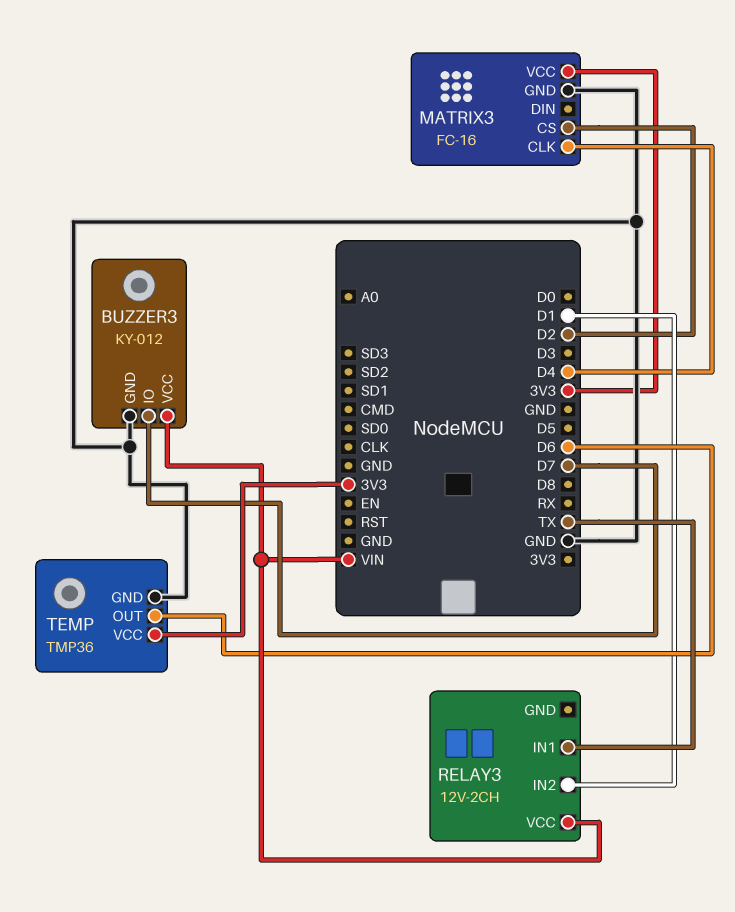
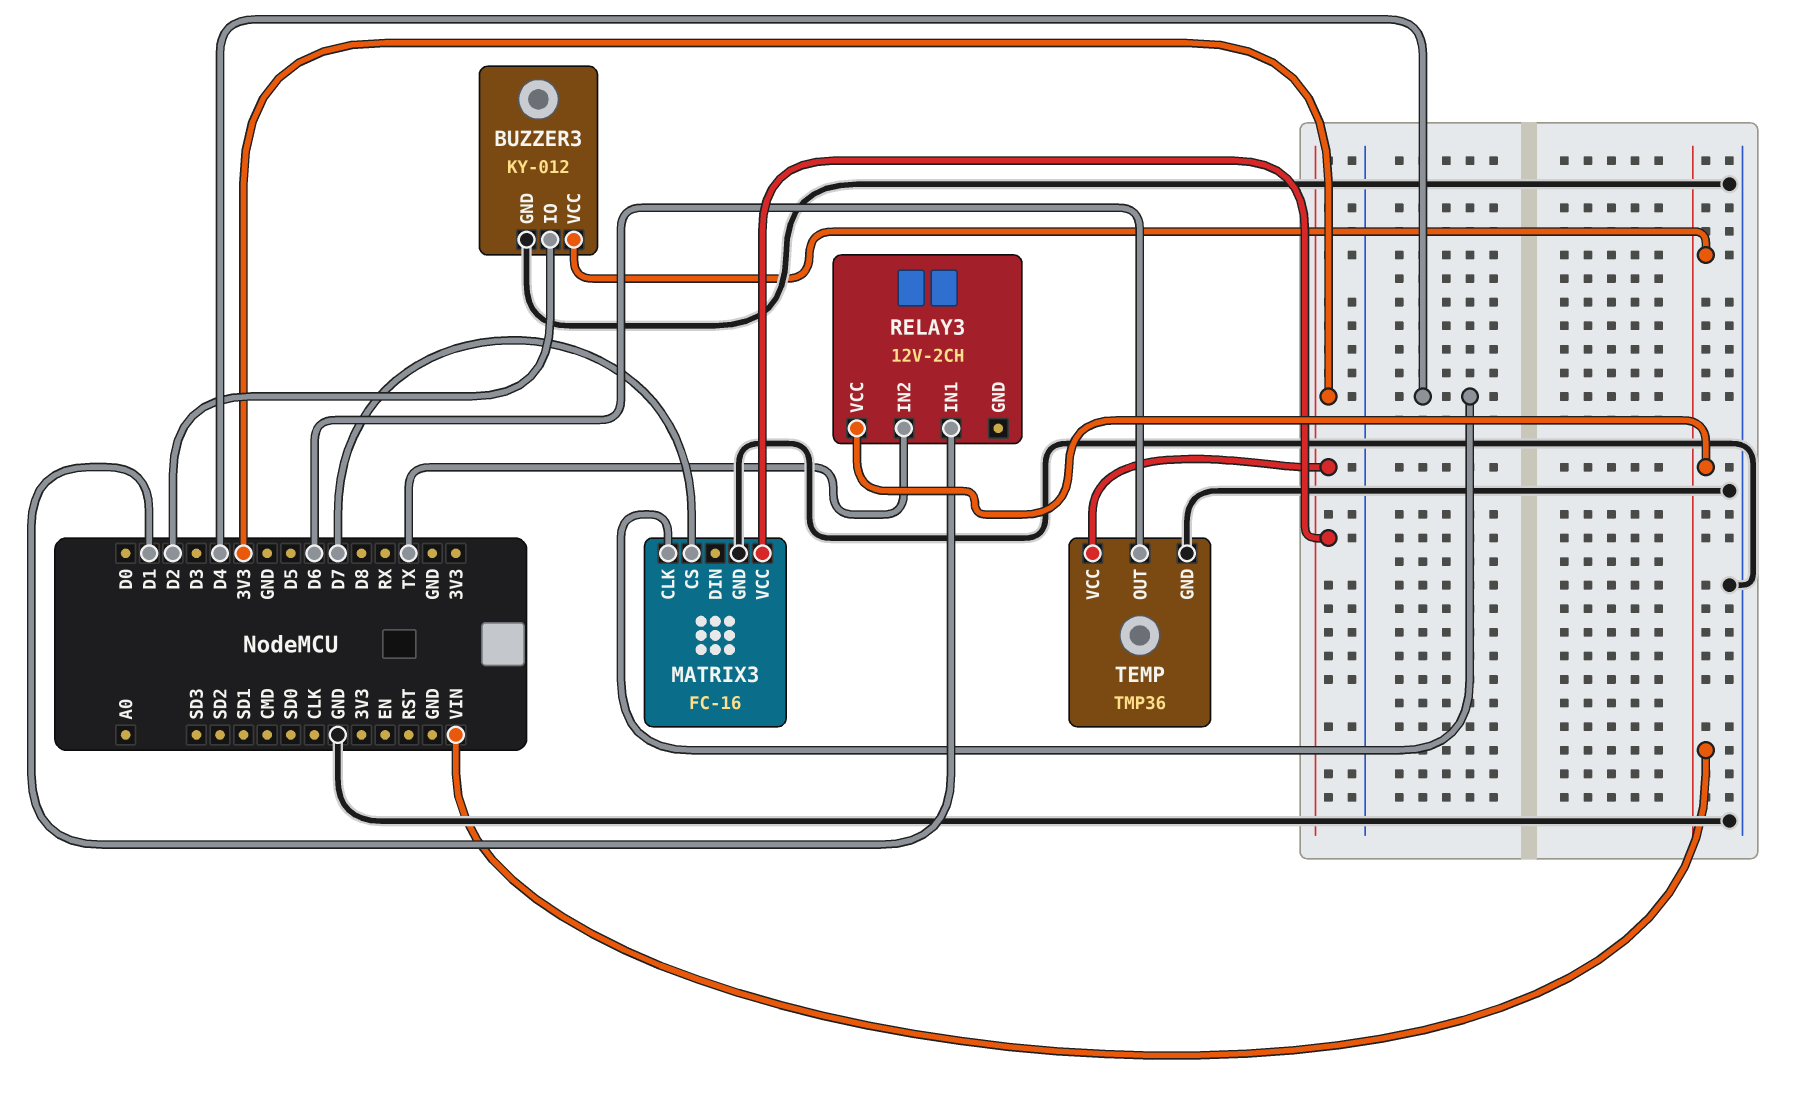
BUZZER3 pin IO: D7 -> D2
MATRIX3 pin CS: D2 -> D7
RELAY3 pin IN1: TX -> D1
RELAY3 pin IN2: D1 -> TX

